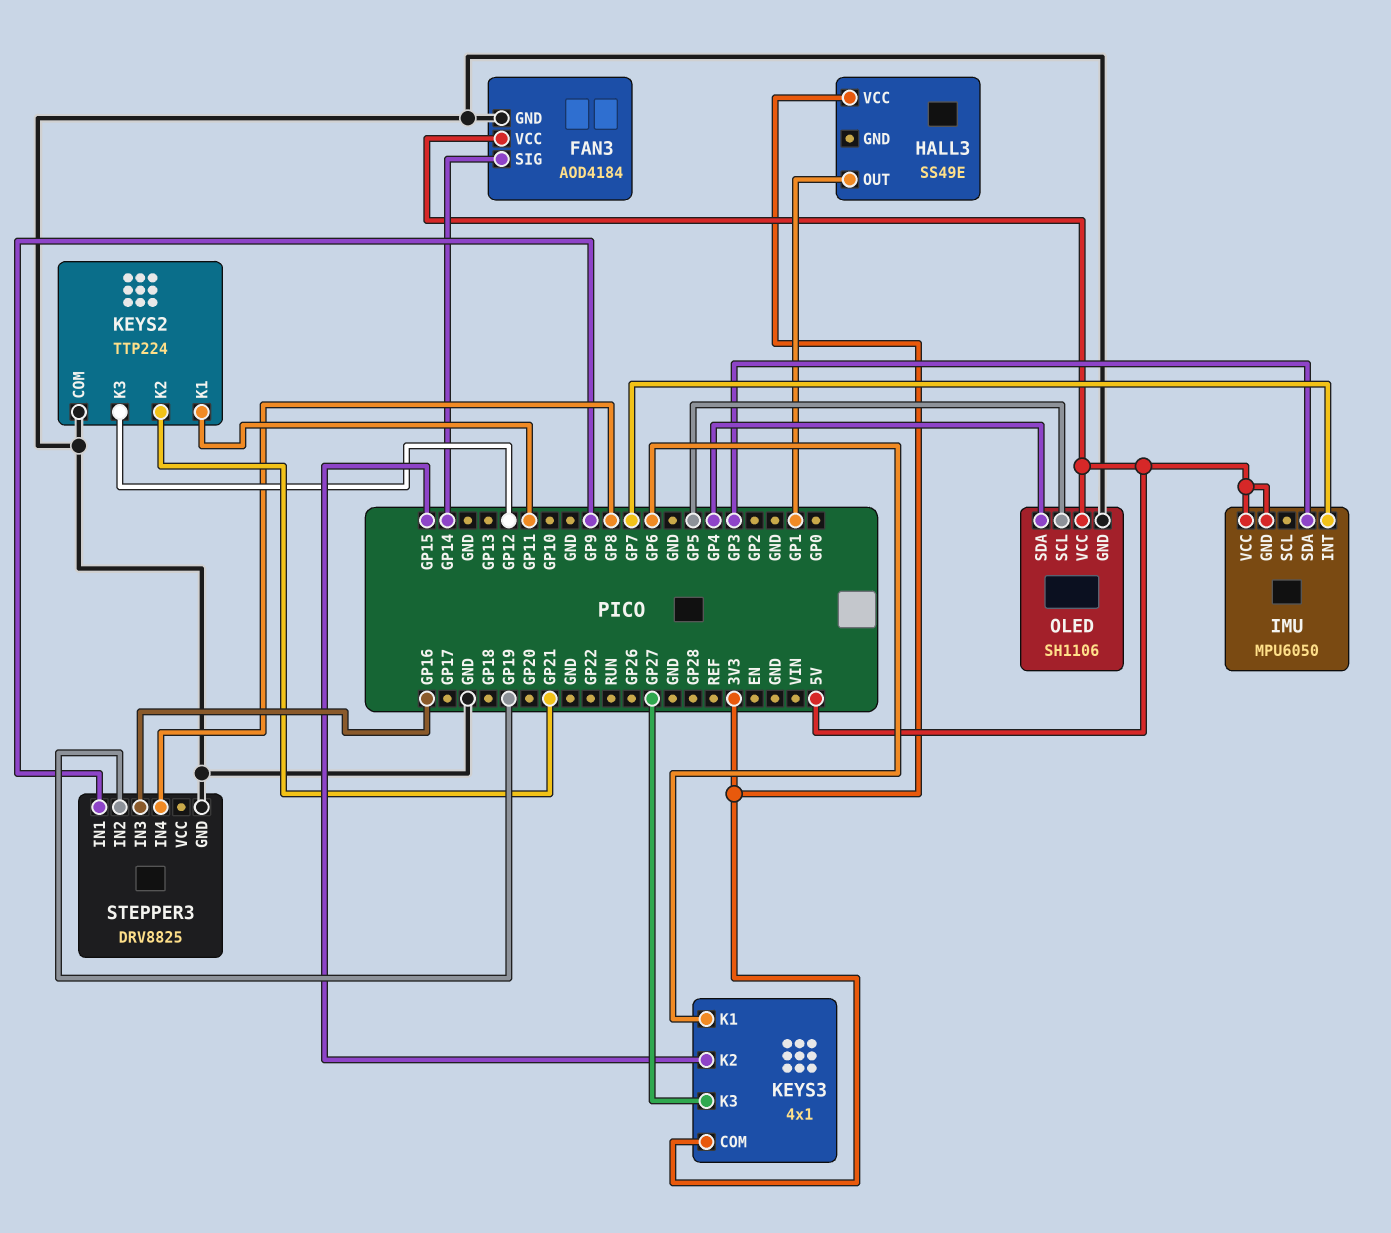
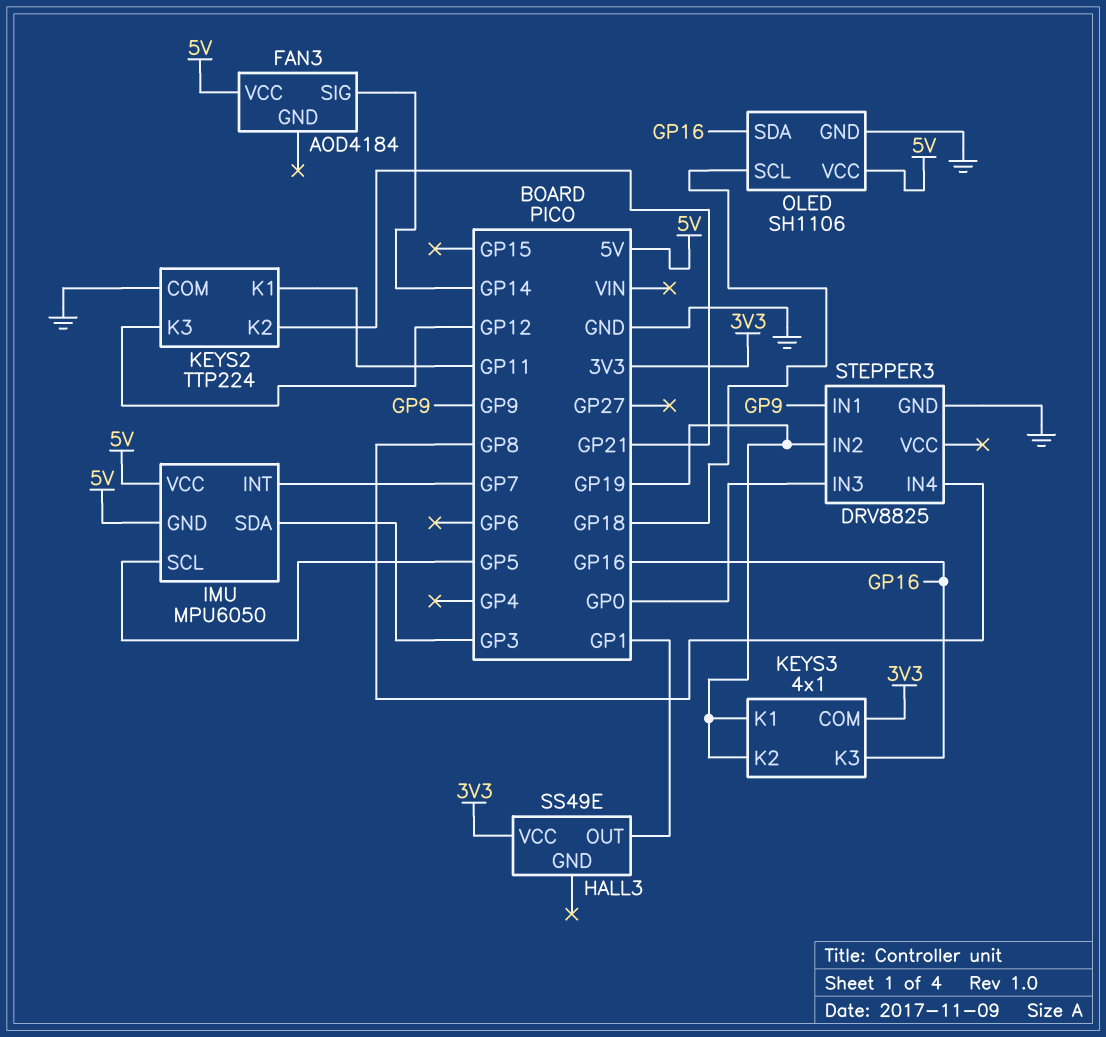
FAN3 pin GND: GND -> none
IMU pin SCL: none -> GP5
KEYS3 pin K1: GP6 -> GP19
KEYS3 pin K2: GP15 -> GP19
KEYS3 pin K3: GP27 -> GP16
OLED pin SCL: GP5 -> GP18
OLED pin SDA: GP4 -> GP16
STEPPER3 pin IN3: GP16 -> GP0

